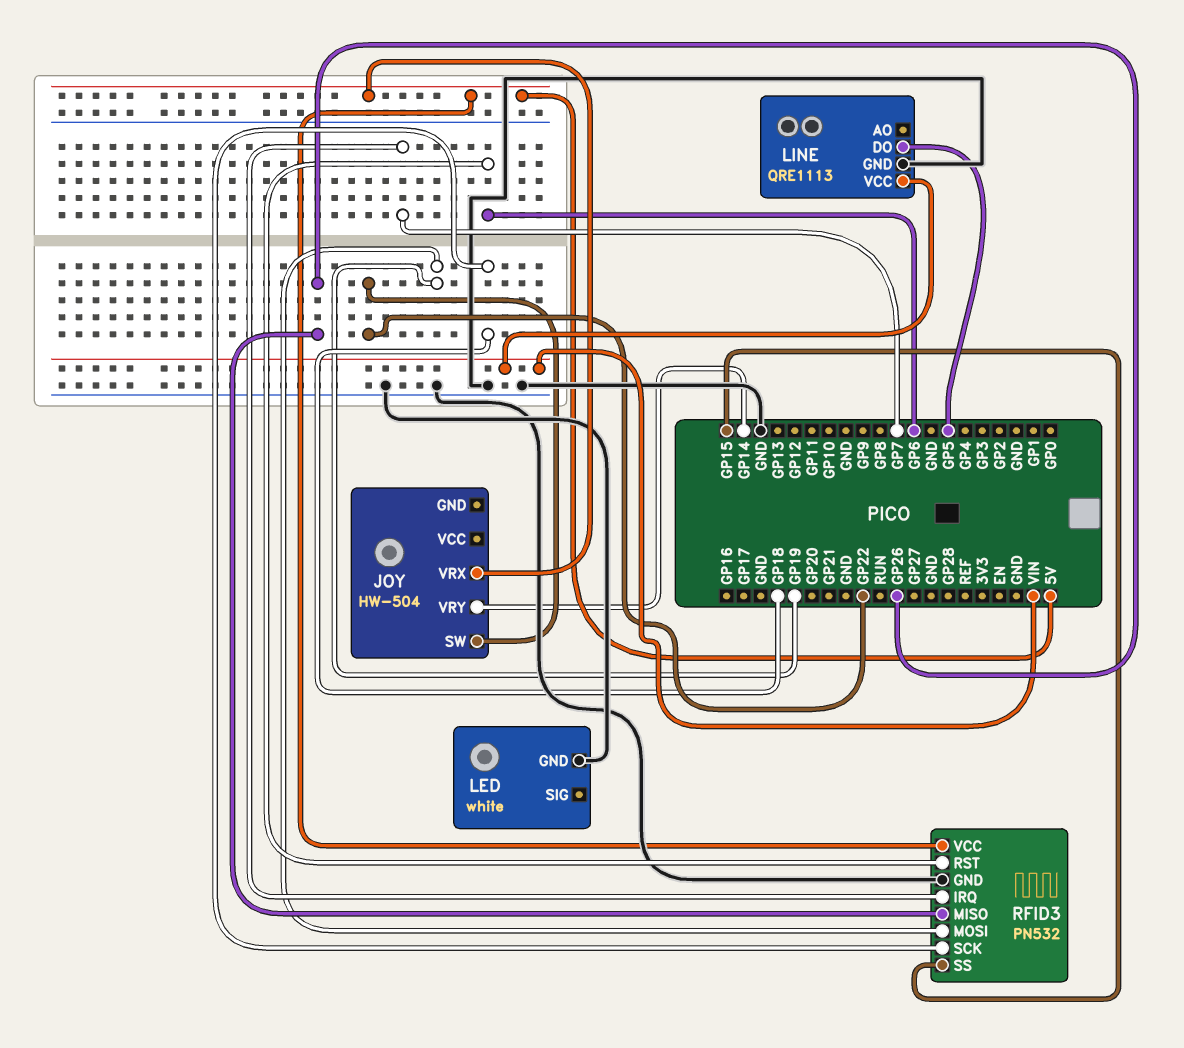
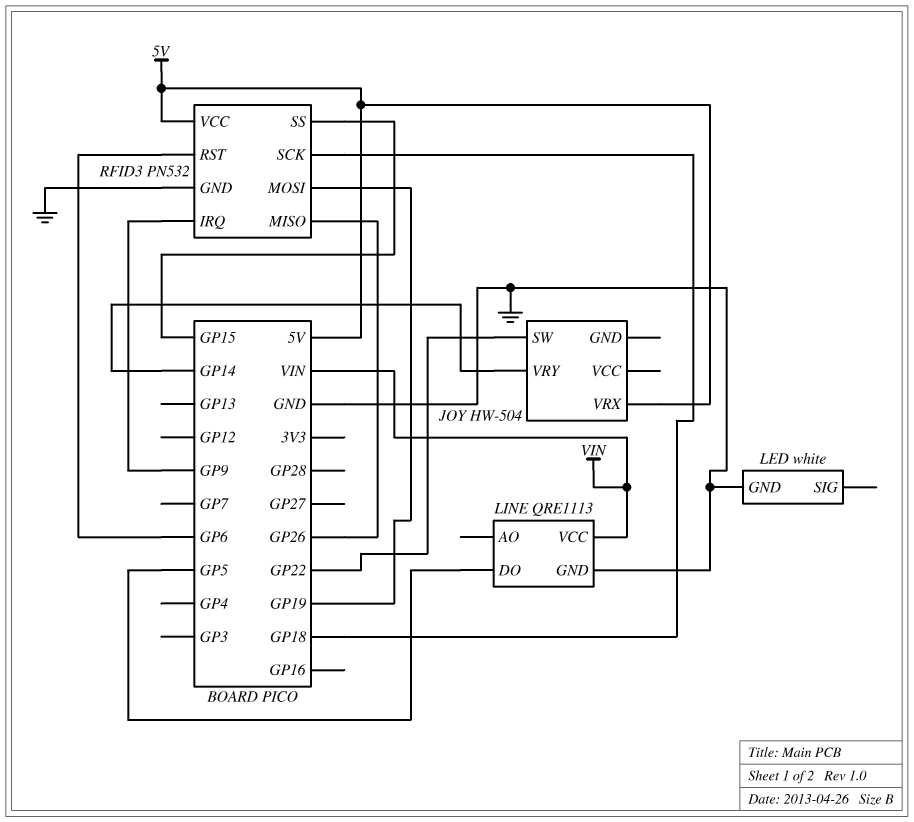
RFID3 pin IRQ: GP7 -> GP9

